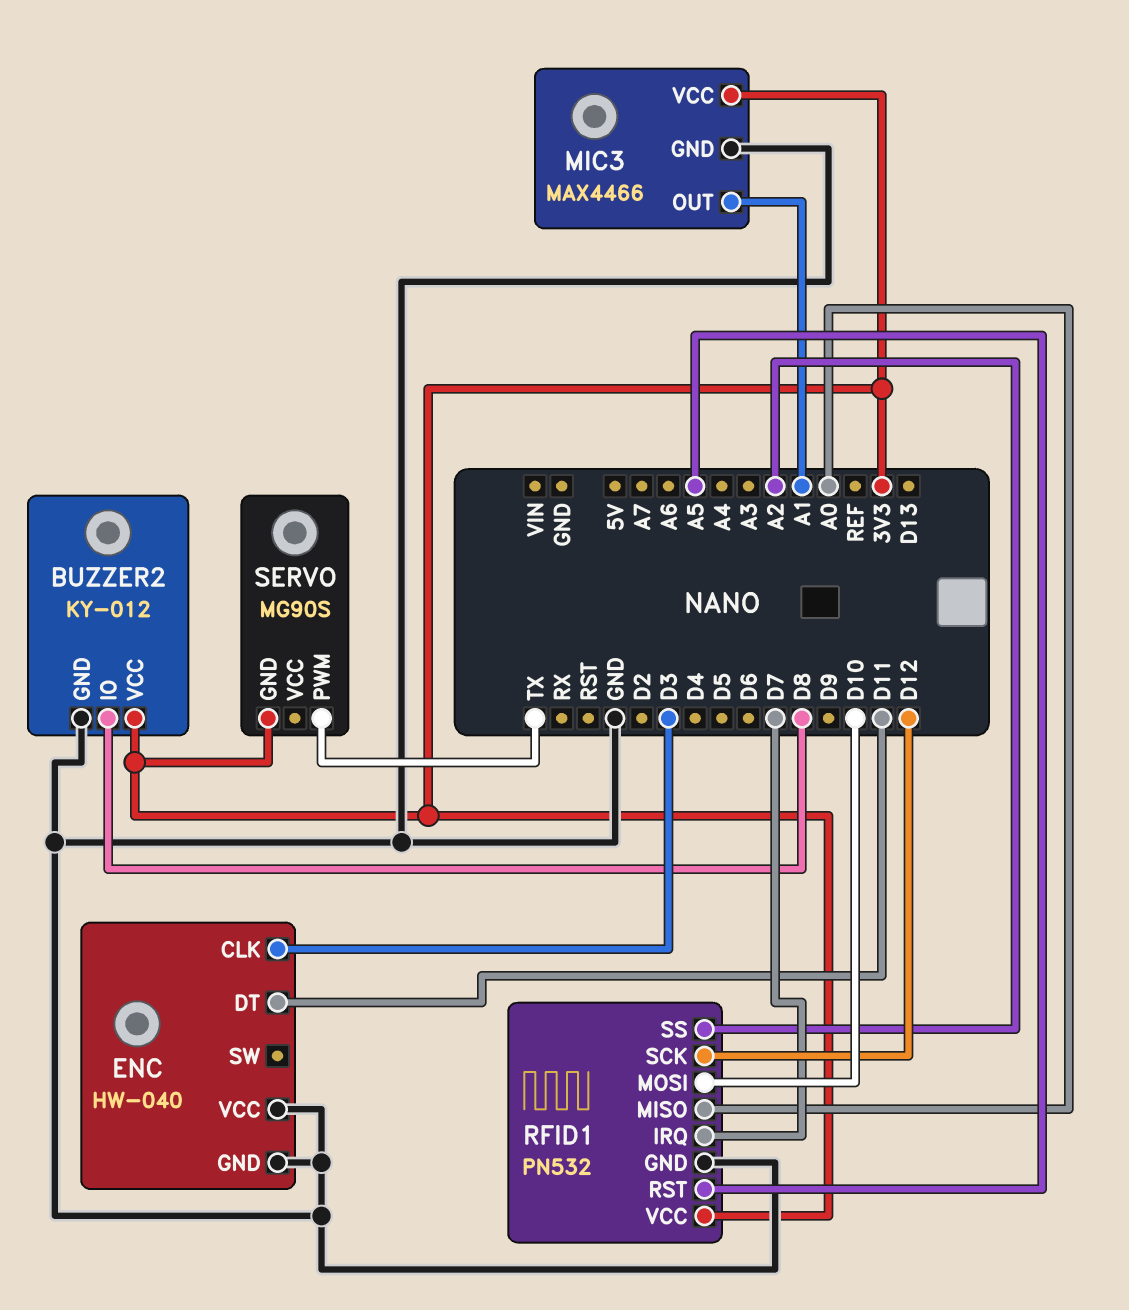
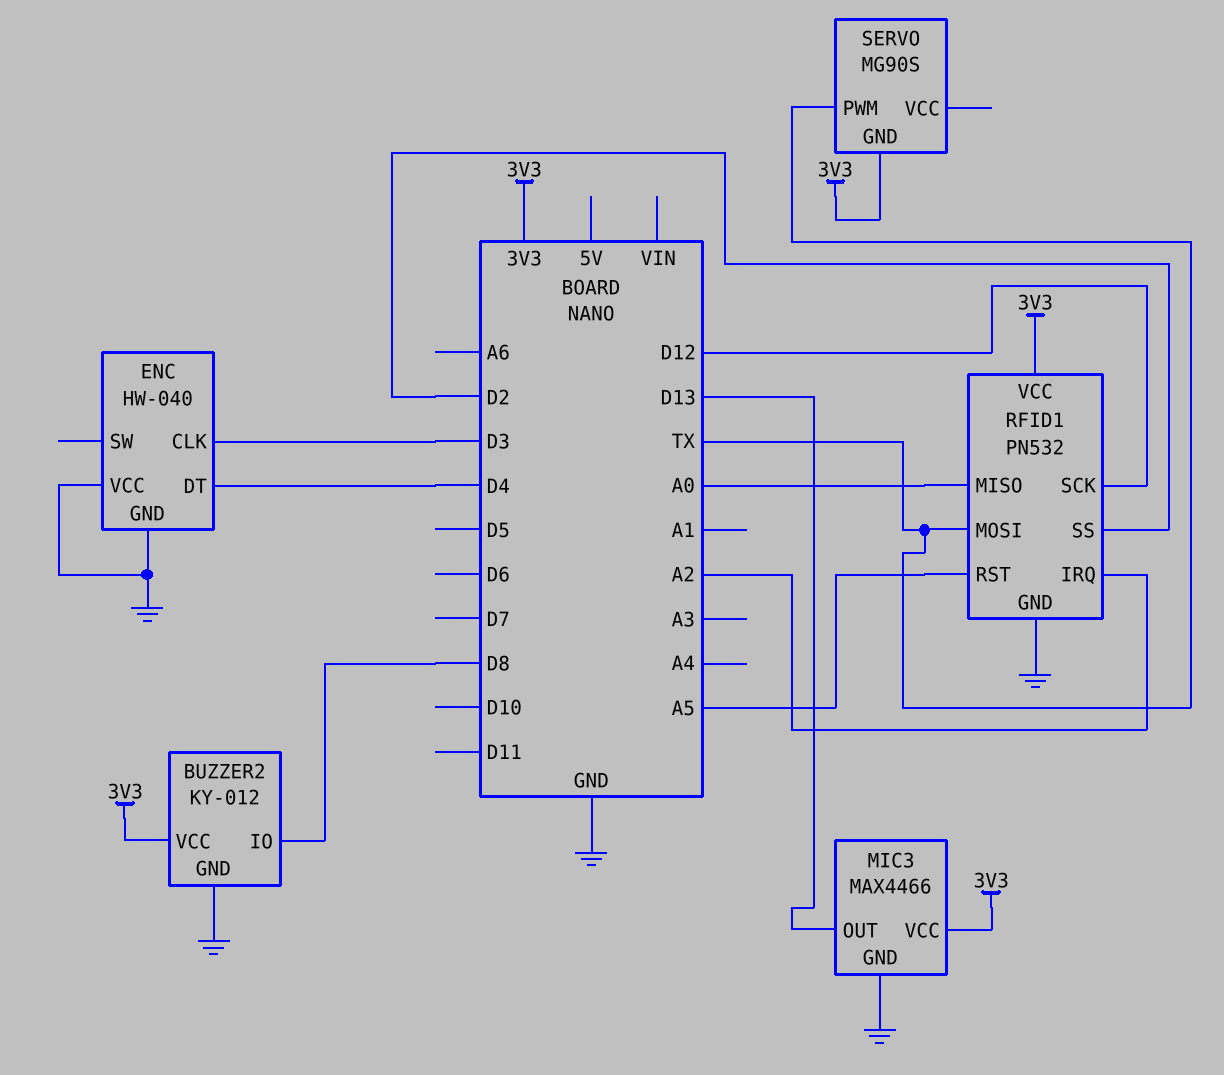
ENC pin DT: D11 -> D4
MIC3 pin OUT: A1 -> D13
RFID1 pin IRQ: D7 -> A2
RFID1 pin MOSI: D10 -> TX
RFID1 pin SS: A2 -> D2

